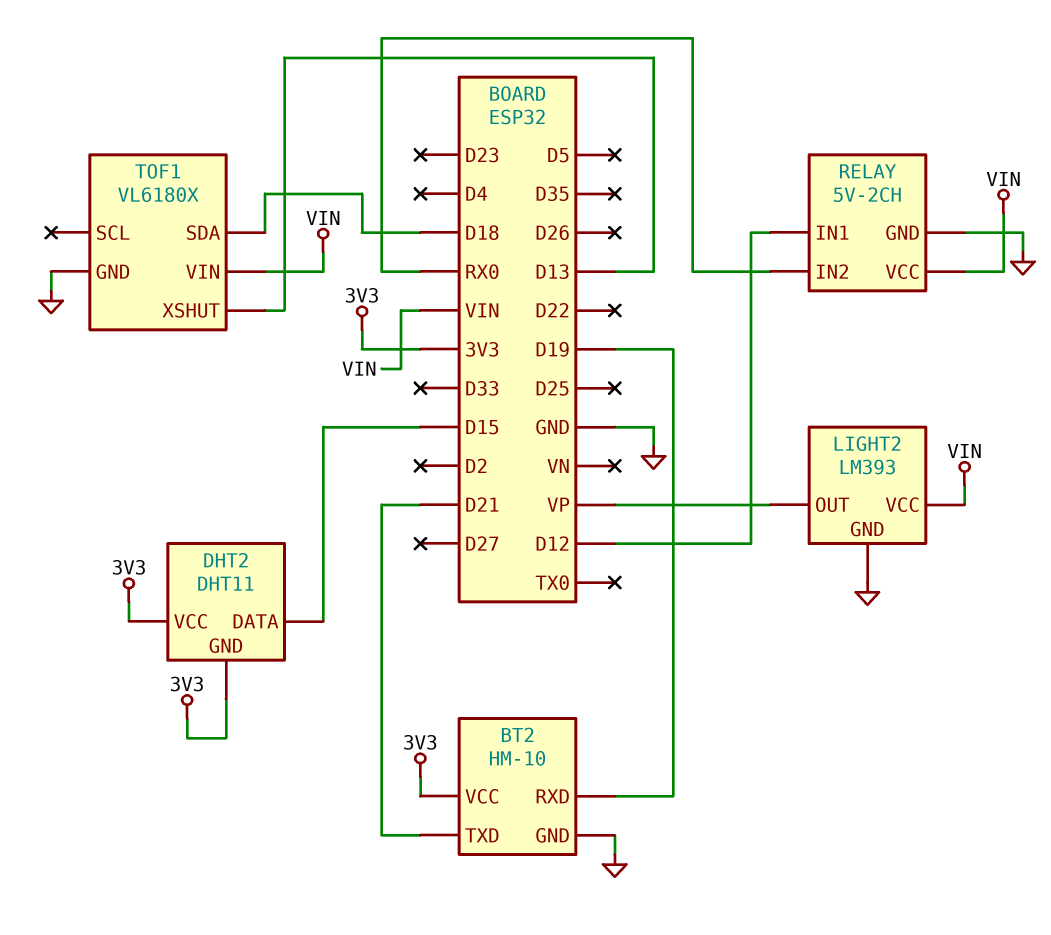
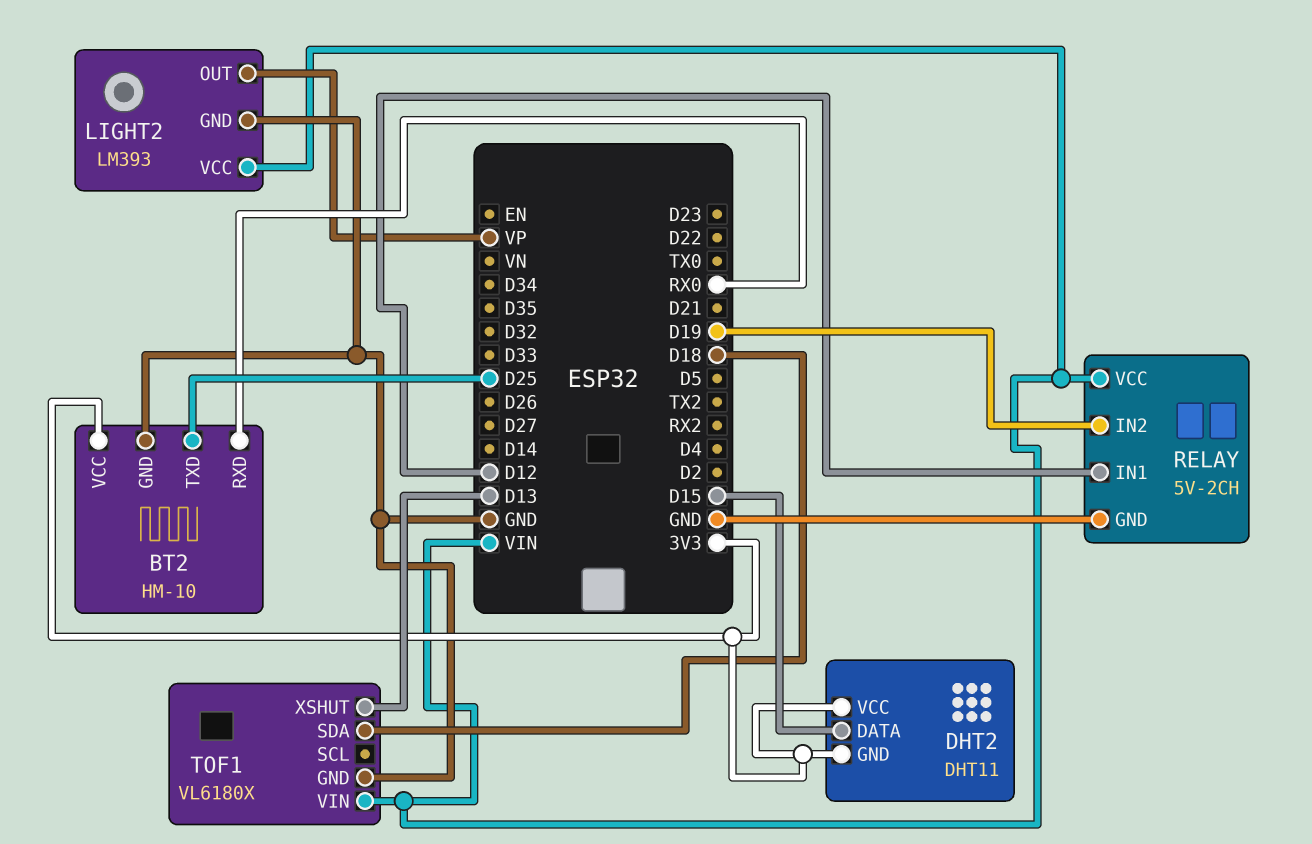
BT2 pin RXD: D19 -> RX0
BT2 pin TXD: D21 -> D25
RELAY pin IN2: RX0 -> D19

